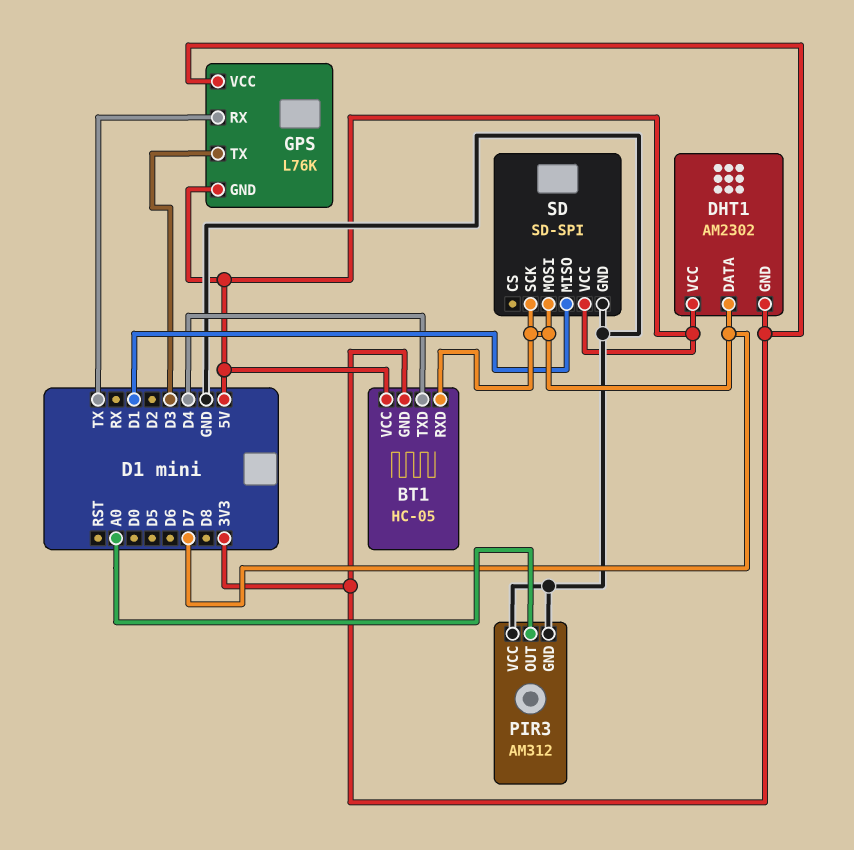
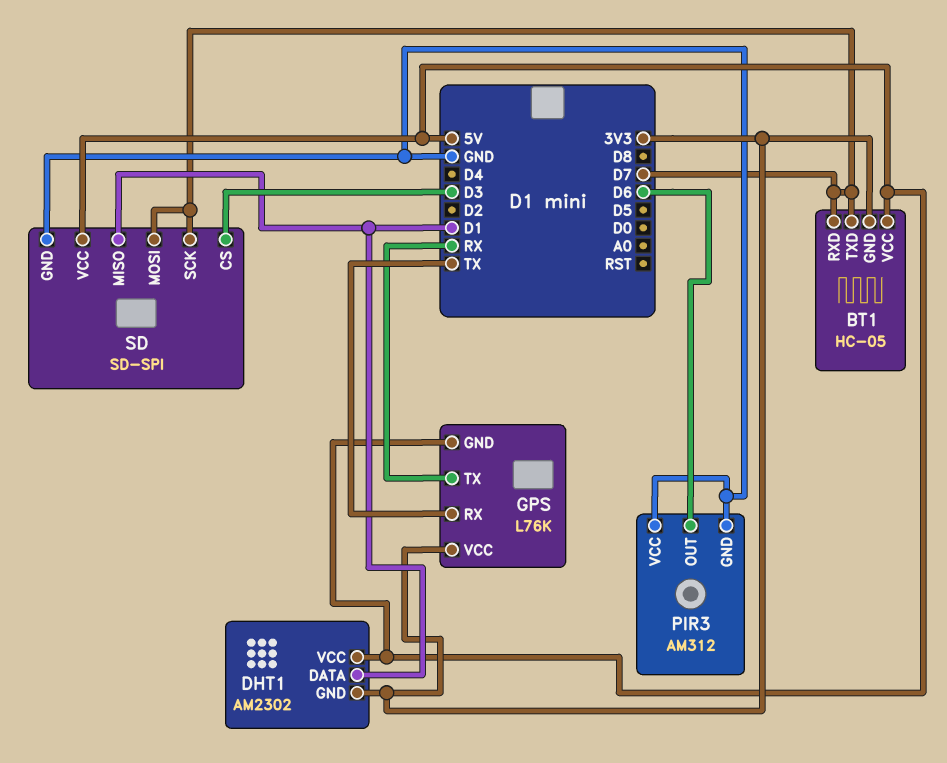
BT1 pin TXD: D4 -> D7
DHT1 pin DATA: D7 -> D1
GPS pin TX: D3 -> RX
PIR3 pin OUT: A0 -> D6
SD pin CS: none -> D3

